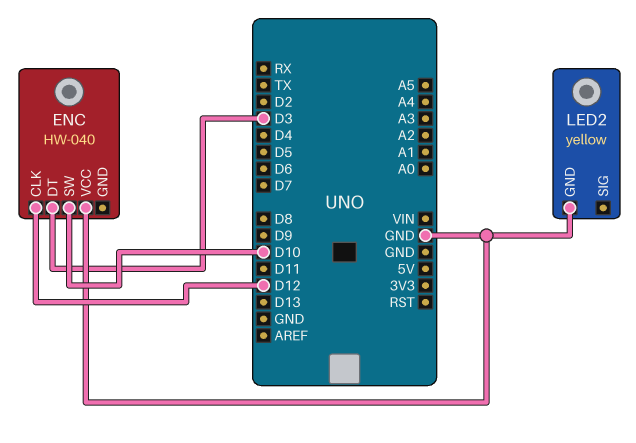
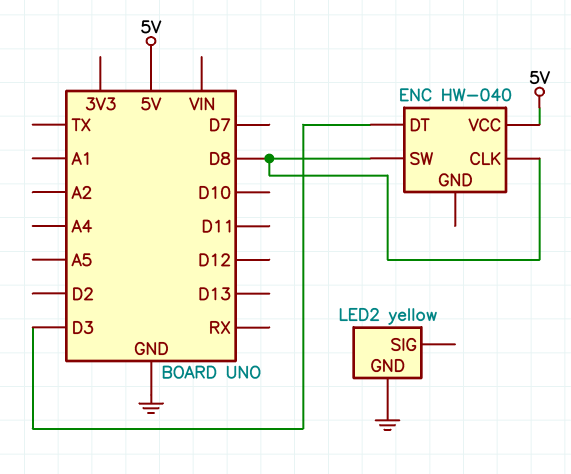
ENC pin CLK: D12 -> D8
ENC pin SW: D10 -> D8
ENC pin VCC: GND -> 5V

